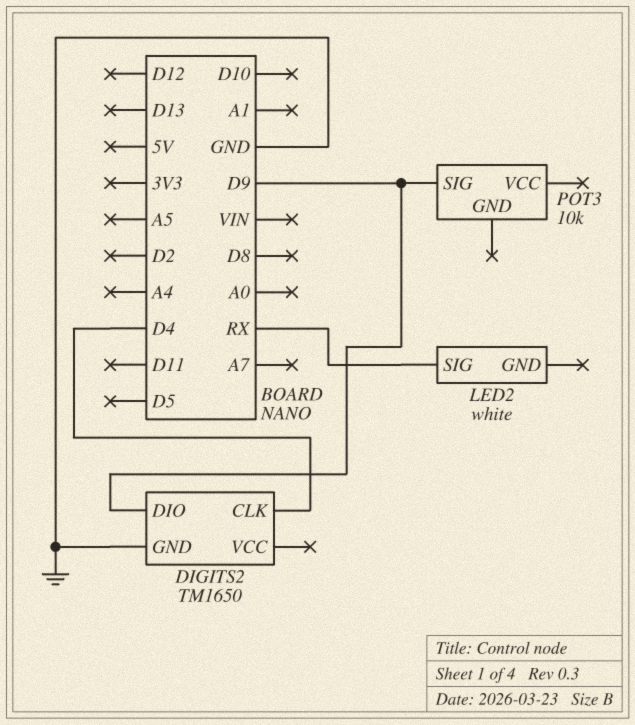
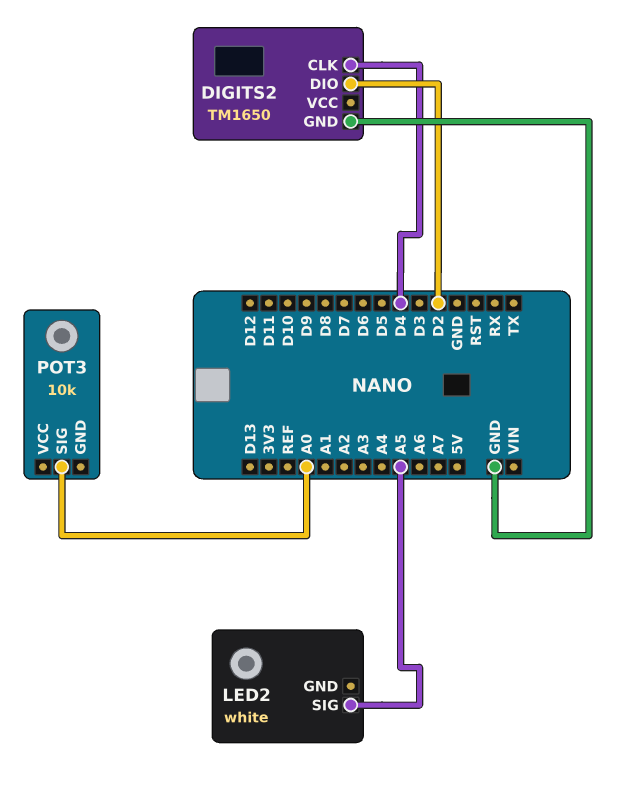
DIGITS2 pin DIO: D9 -> D2
LED2 pin SIG: RX -> A5
POT3 pin SIG: D9 -> A0

